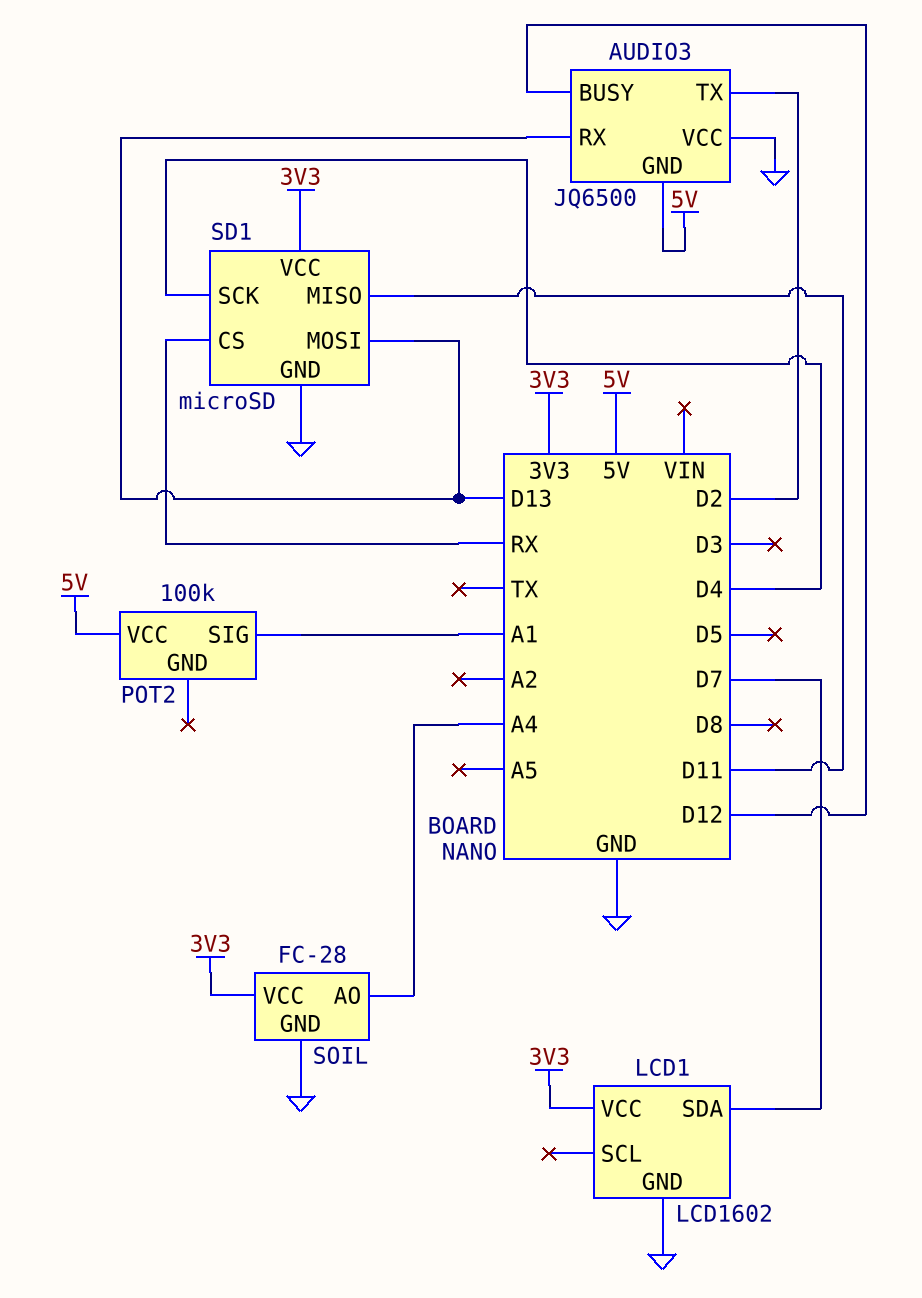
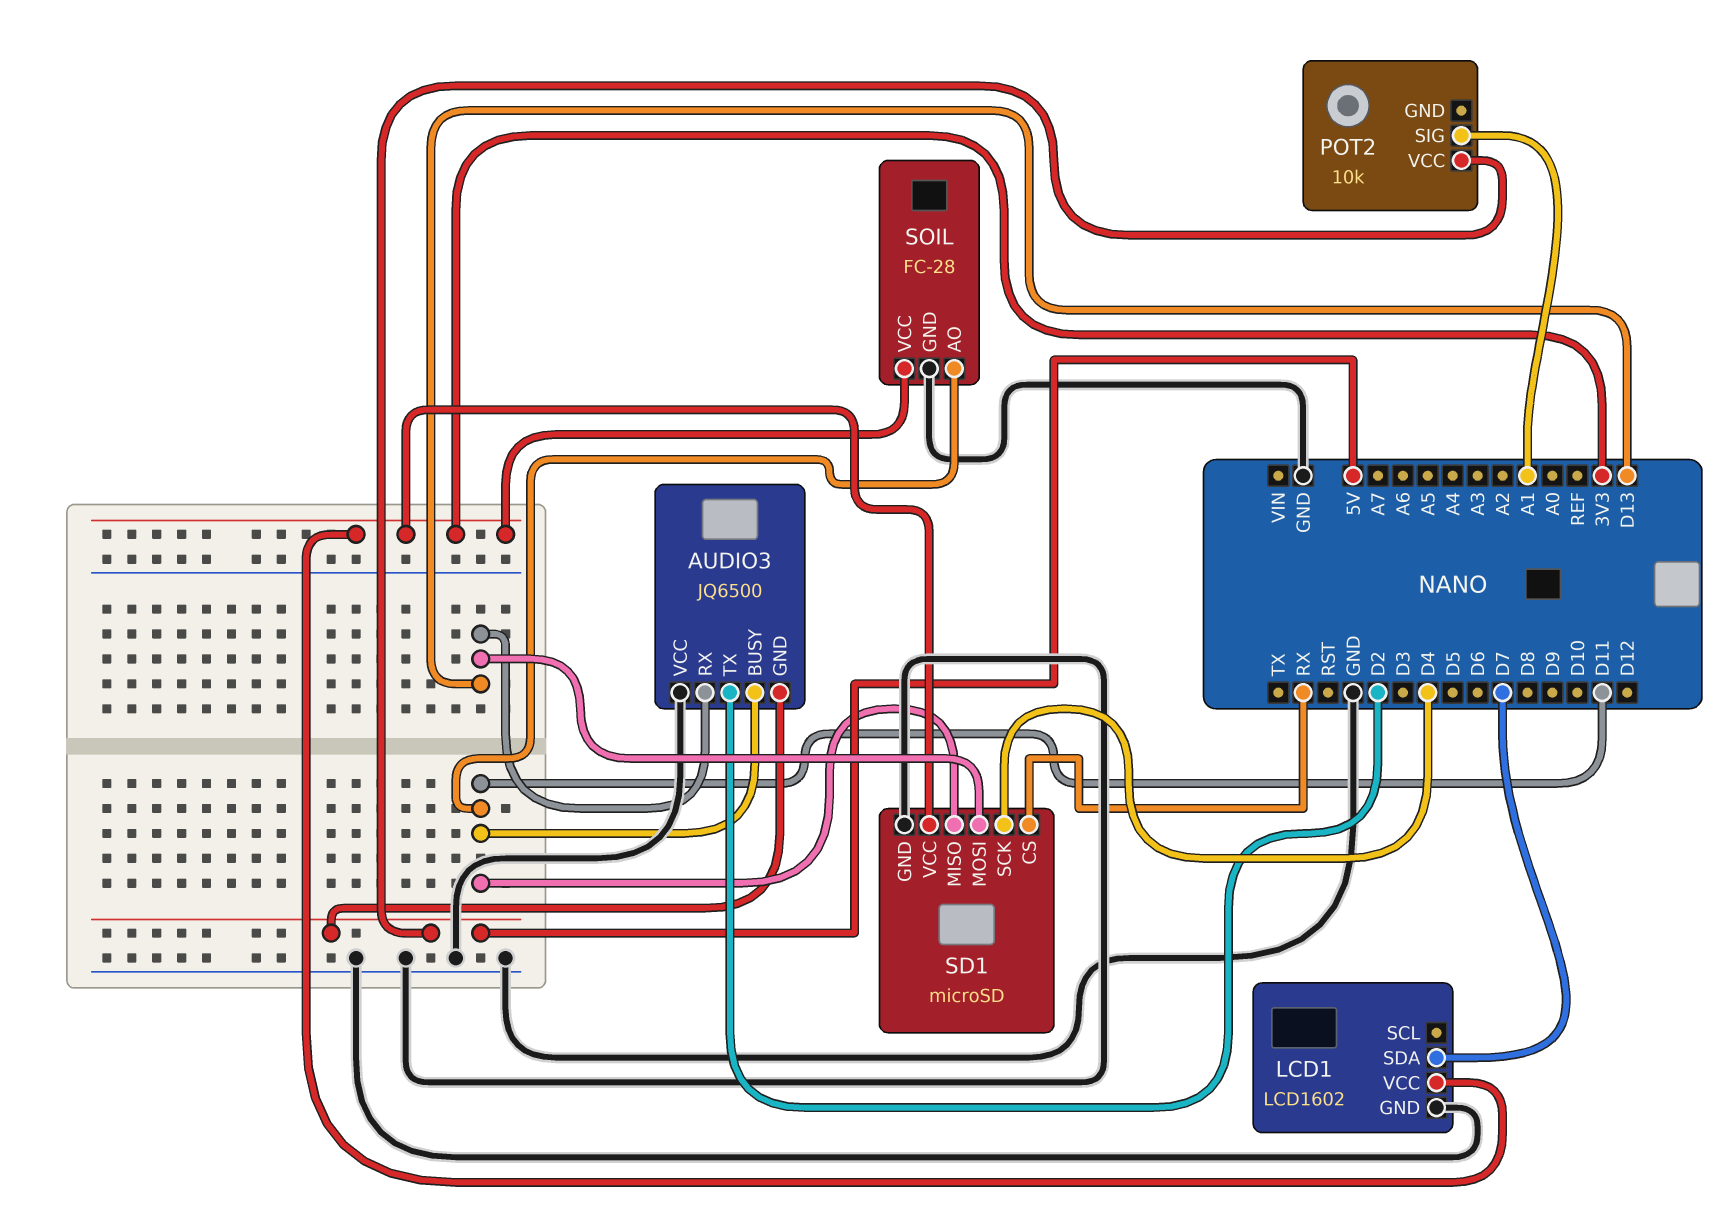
AUDIO3 pin BUSY: D12 -> D11
POT2: 100k -> 10k
SOIL pin AO: A4 -> D11

